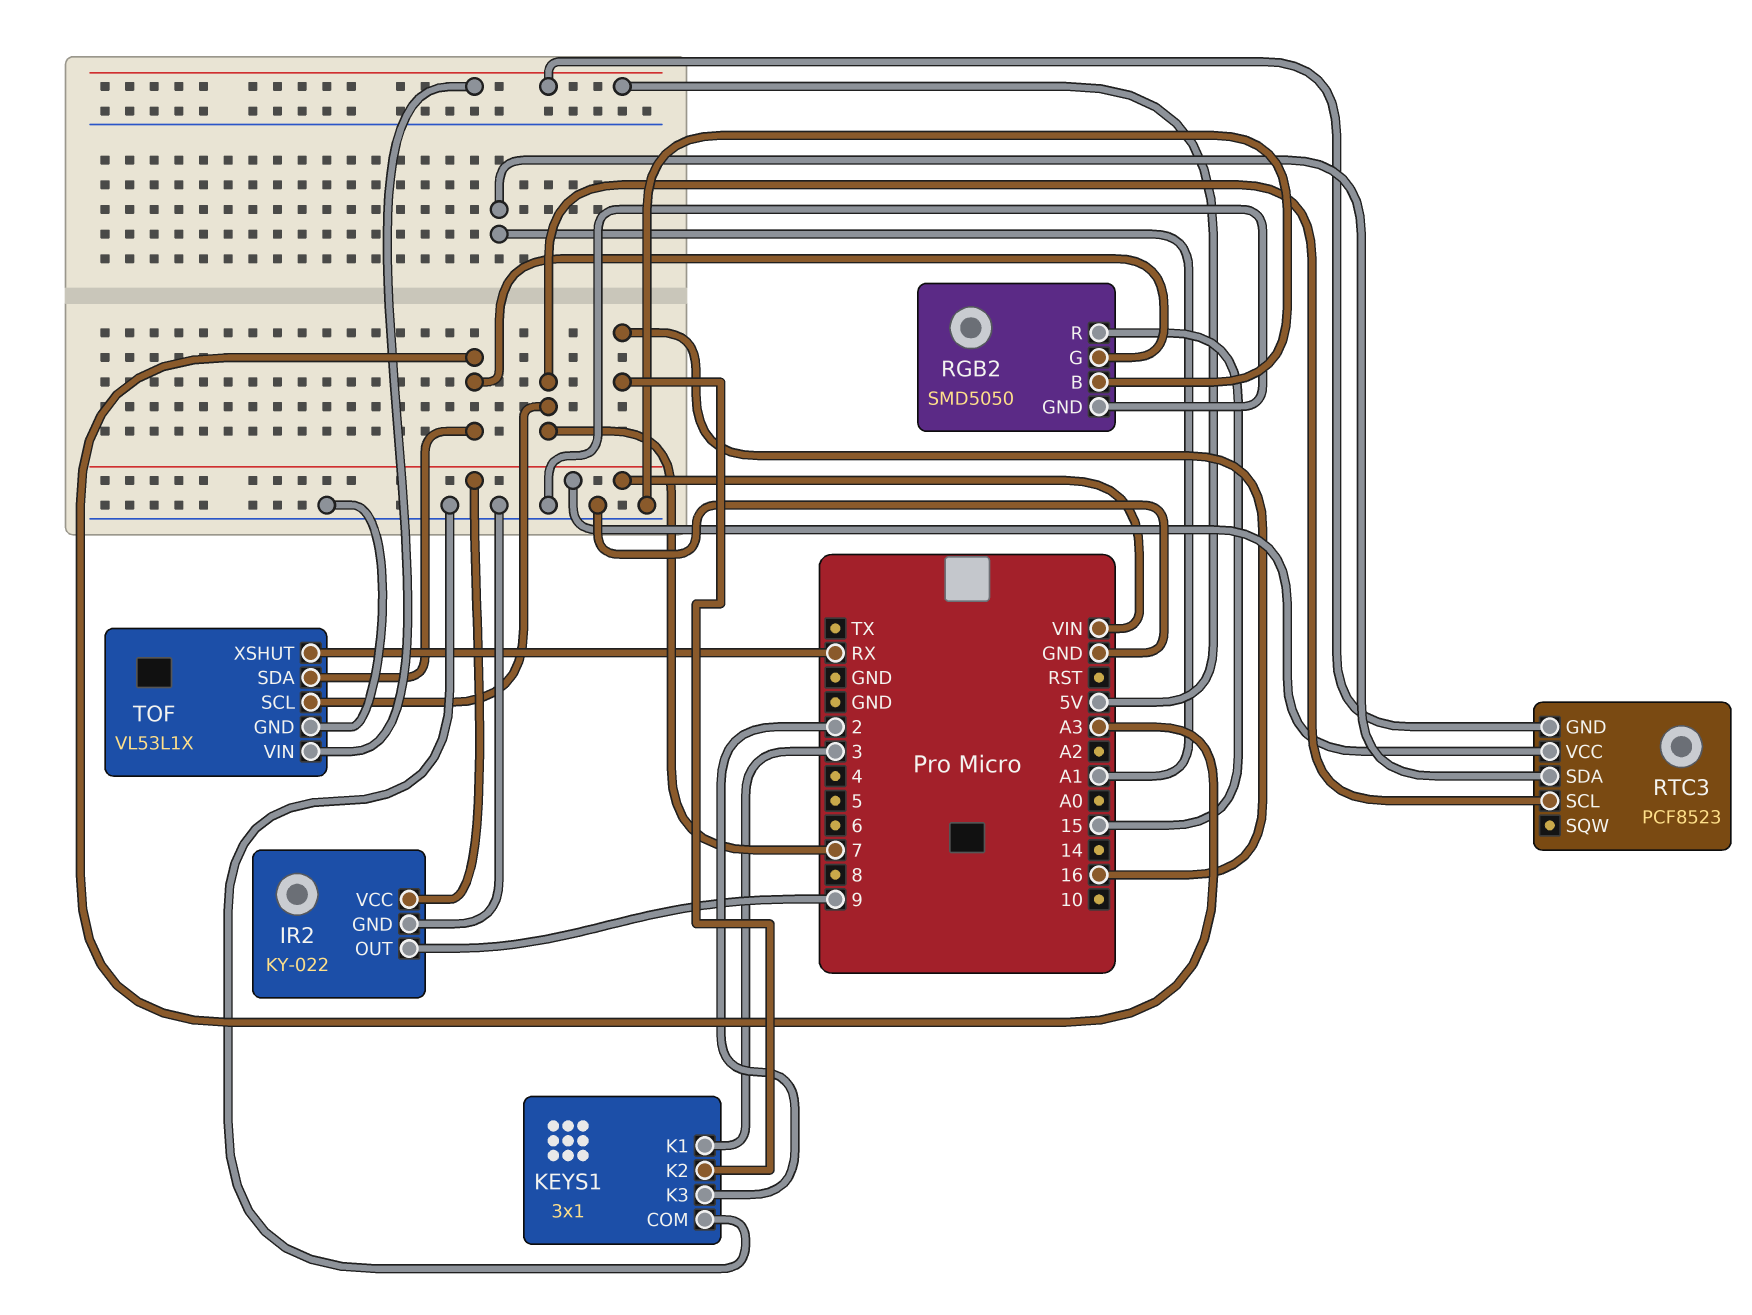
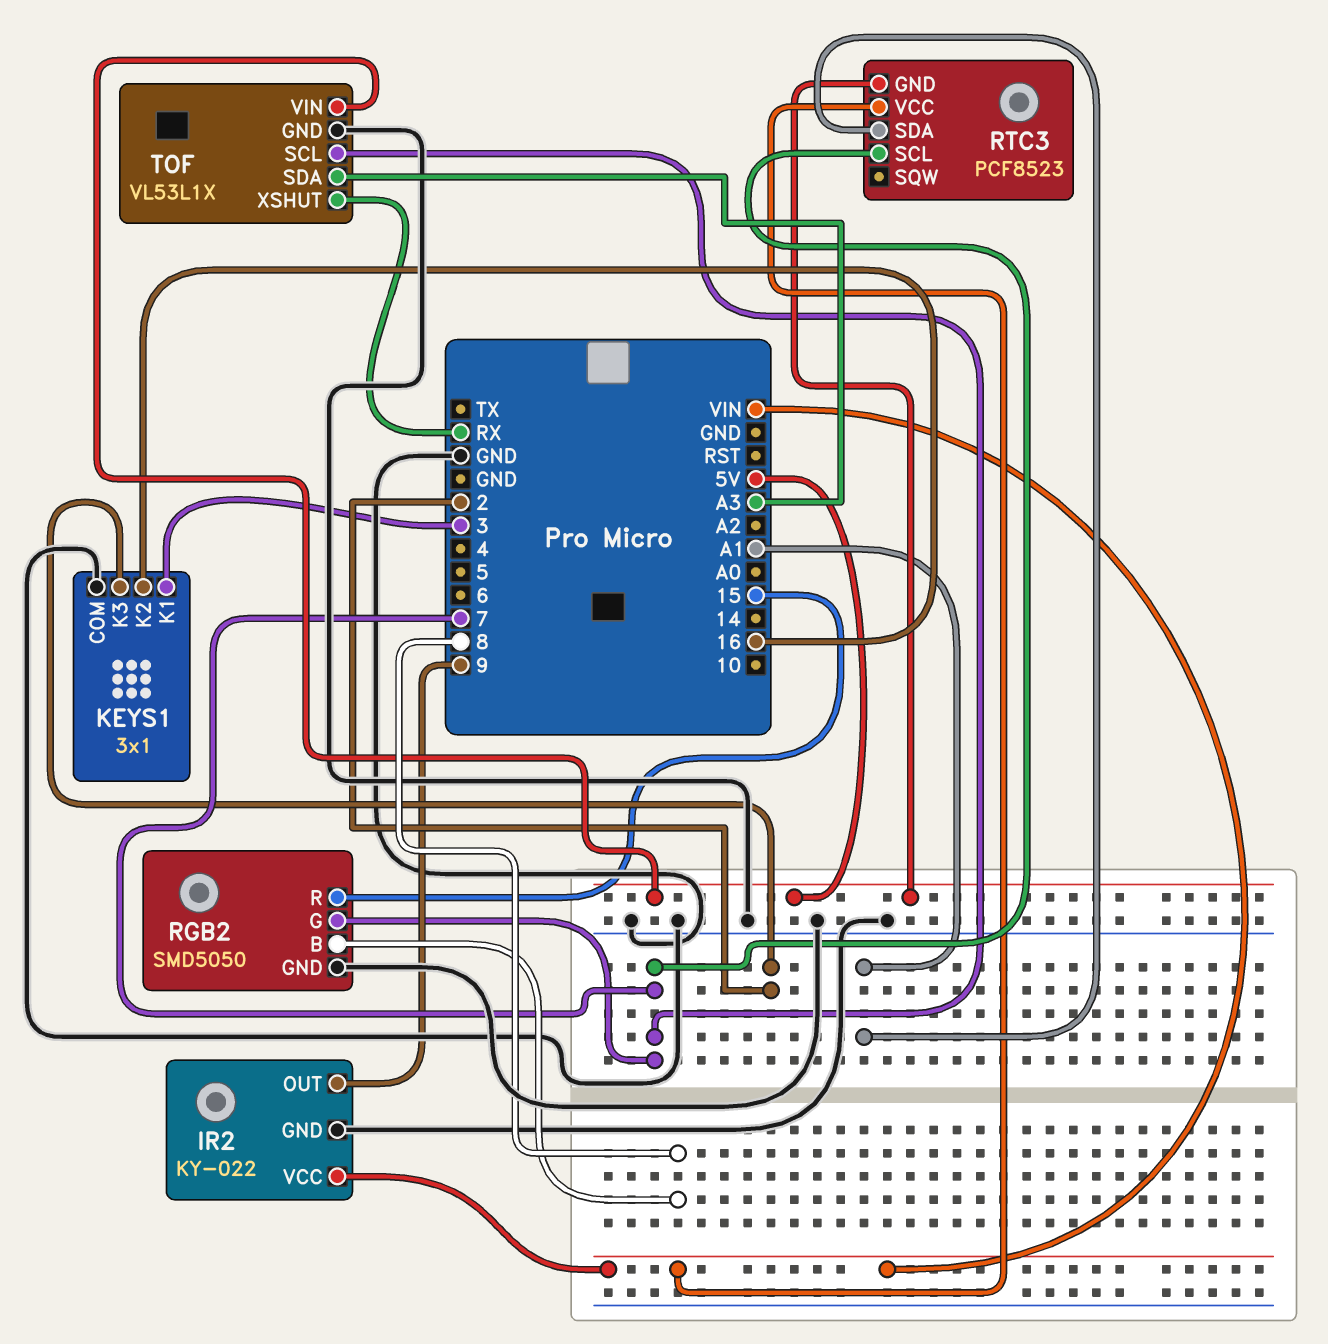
RGB2 pin B: GND -> 8
RGB2 pin G: A3 -> 7

